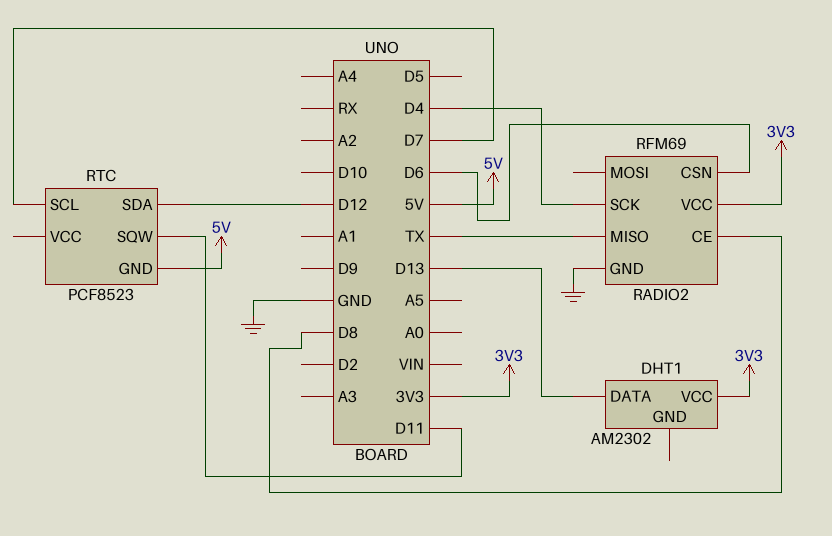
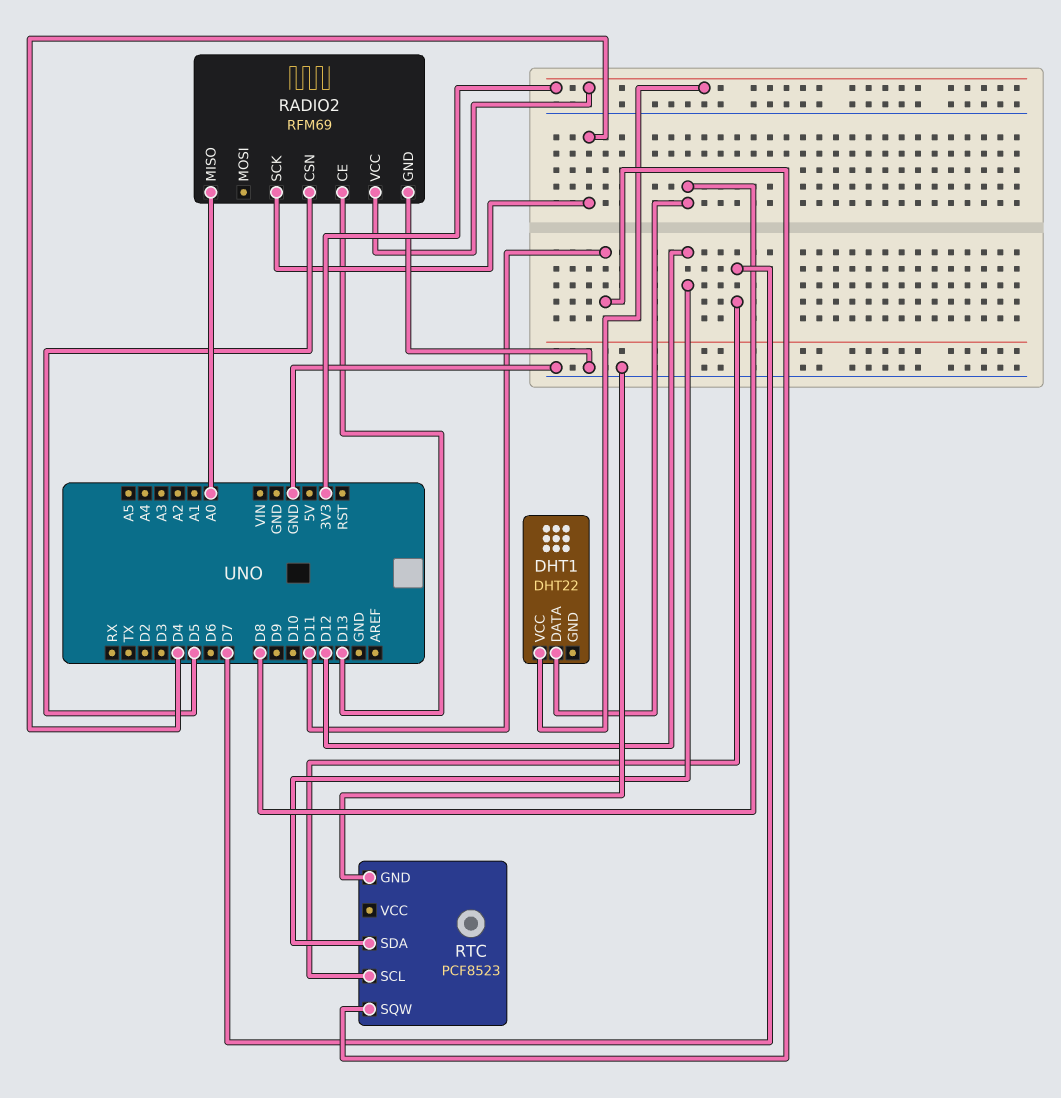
DHT1: AM2302 -> DHT22
DHT1 pin DATA: D13 -> D8
RADIO2 pin CE: D8 -> D13
RADIO2 pin CSN: D6 -> D5
RADIO2 pin MISO: TX -> A0
RTC pin GND: 5V -> GND

